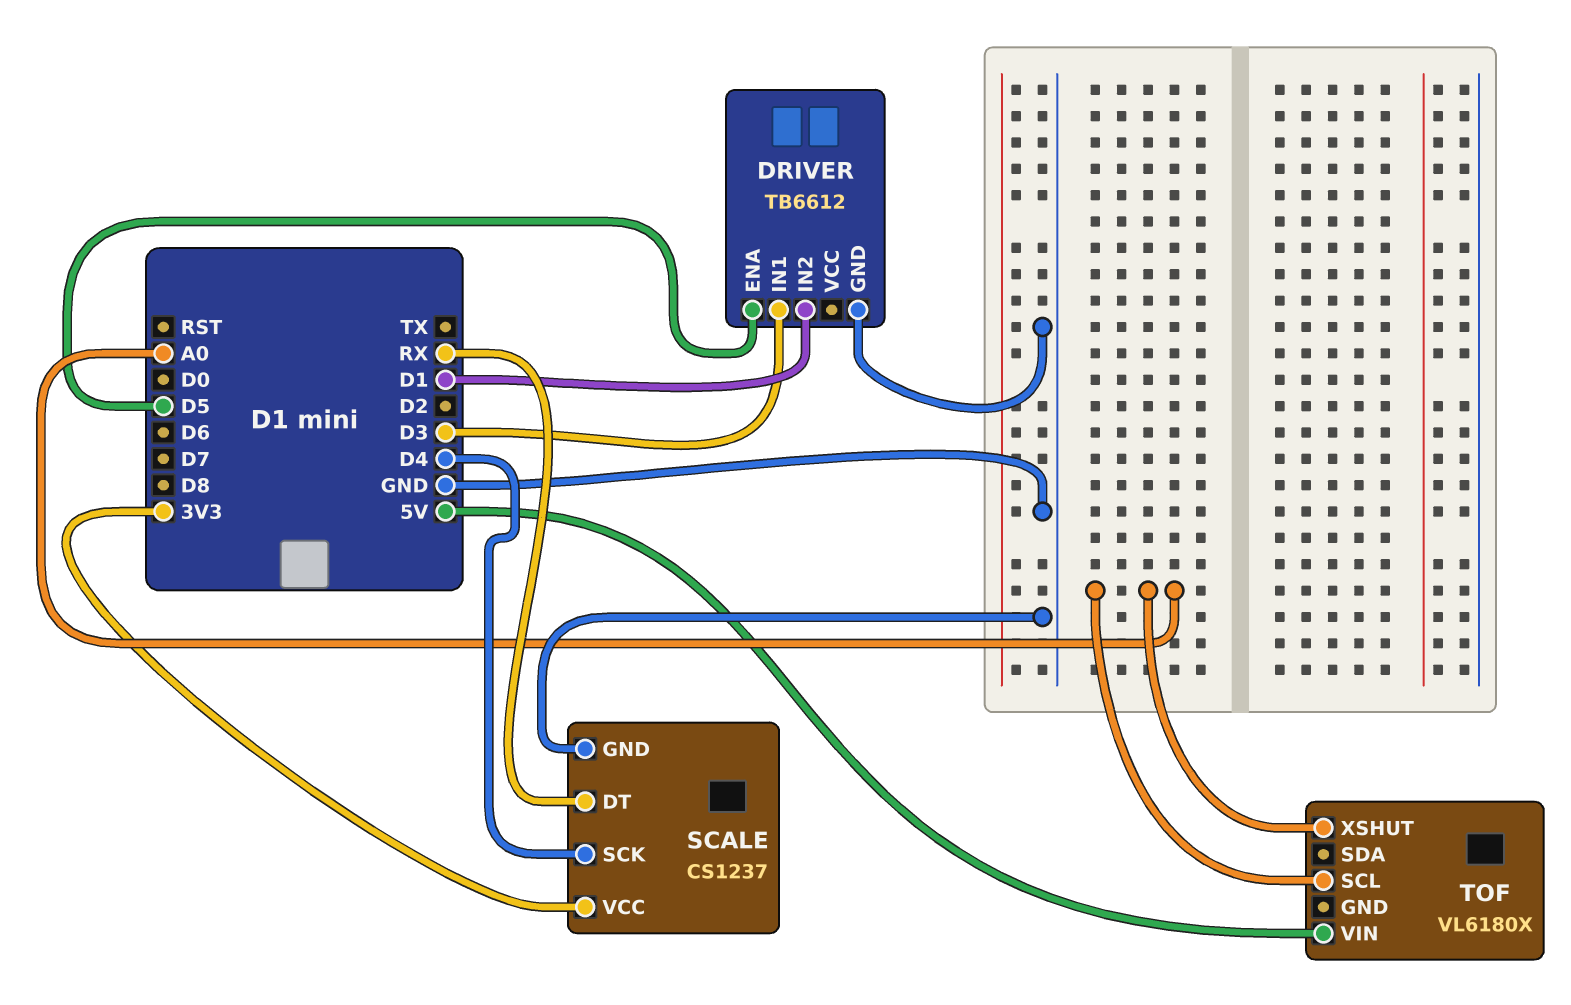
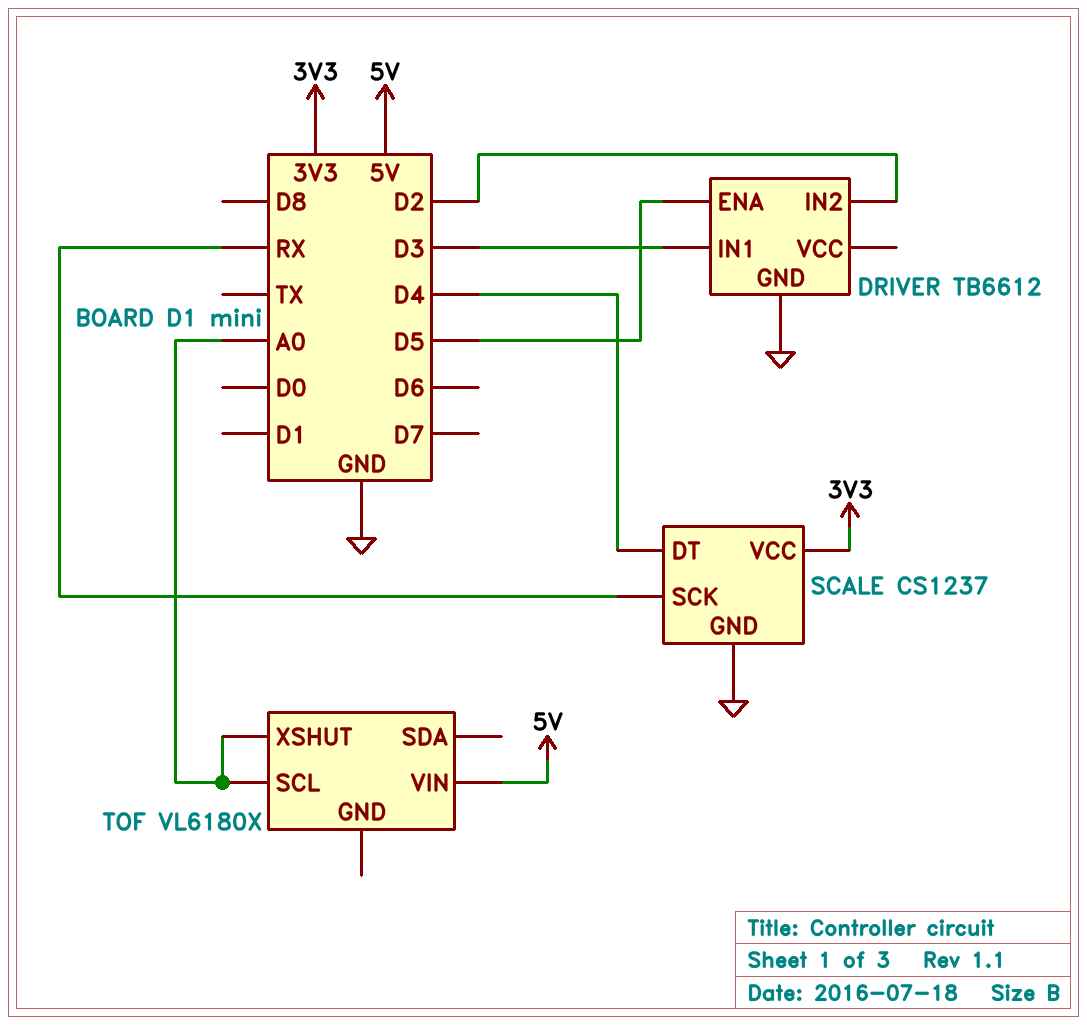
DRIVER pin IN2: D1 -> D2
SCALE pin DT: RX -> D4
SCALE pin SCK: D4 -> RX

